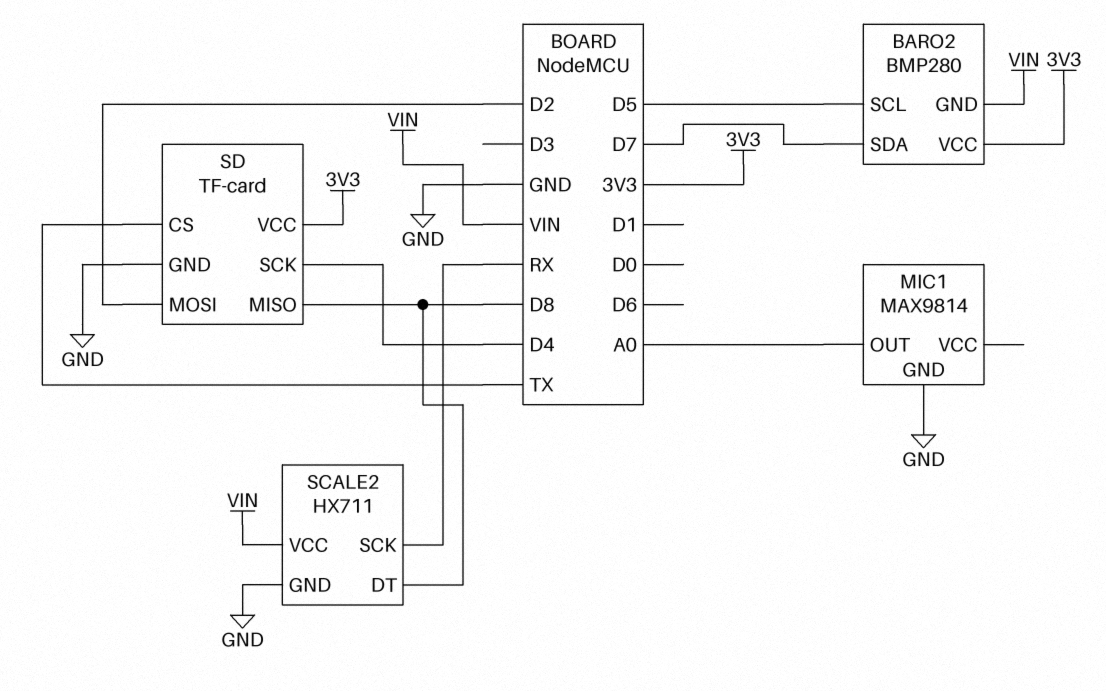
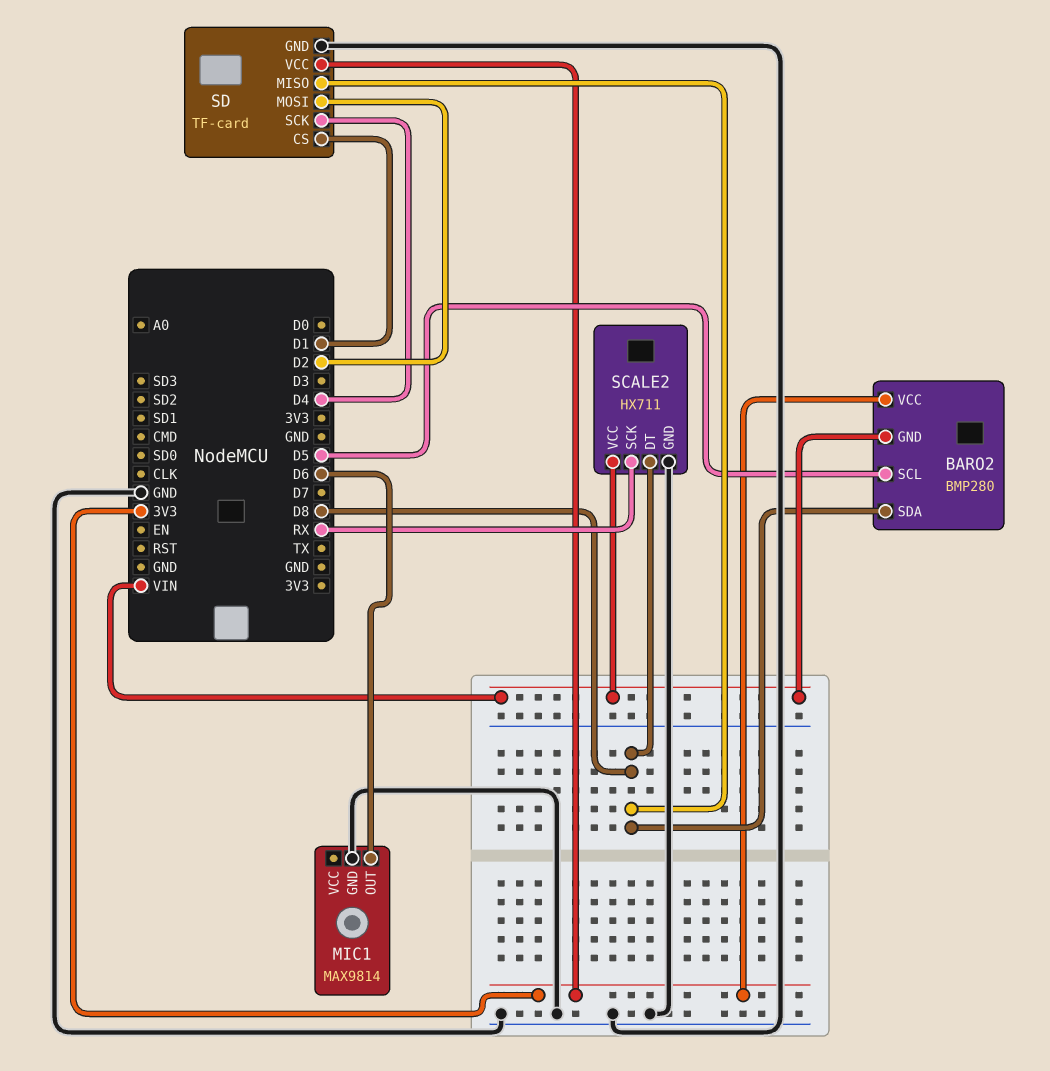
BARO2 pin SDA: D7 -> D8
MIC1 pin OUT: A0 -> D6
SD pin CS: TX -> D1

